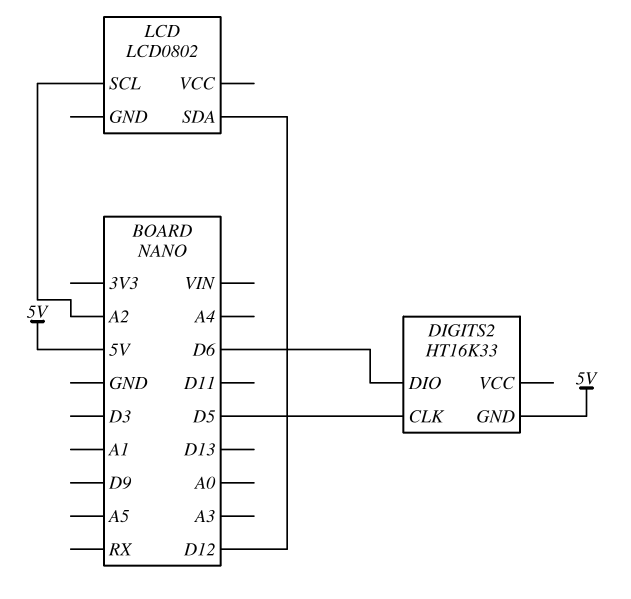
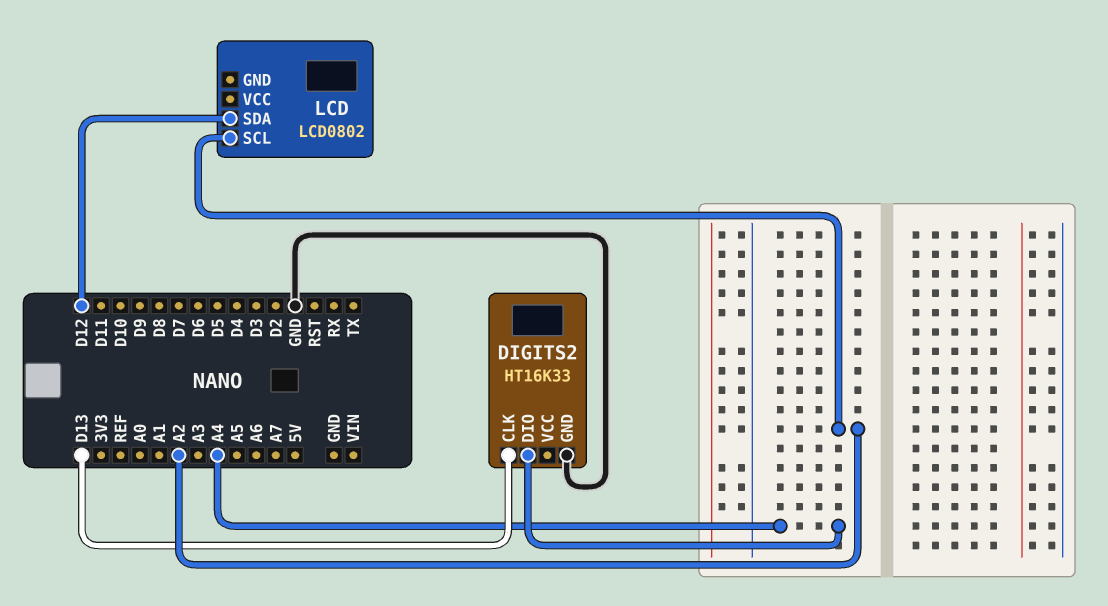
DIGITS2 pin CLK: D5 -> D13
DIGITS2 pin DIO: D6 -> A4
DIGITS2 pin GND: 5V -> GND

